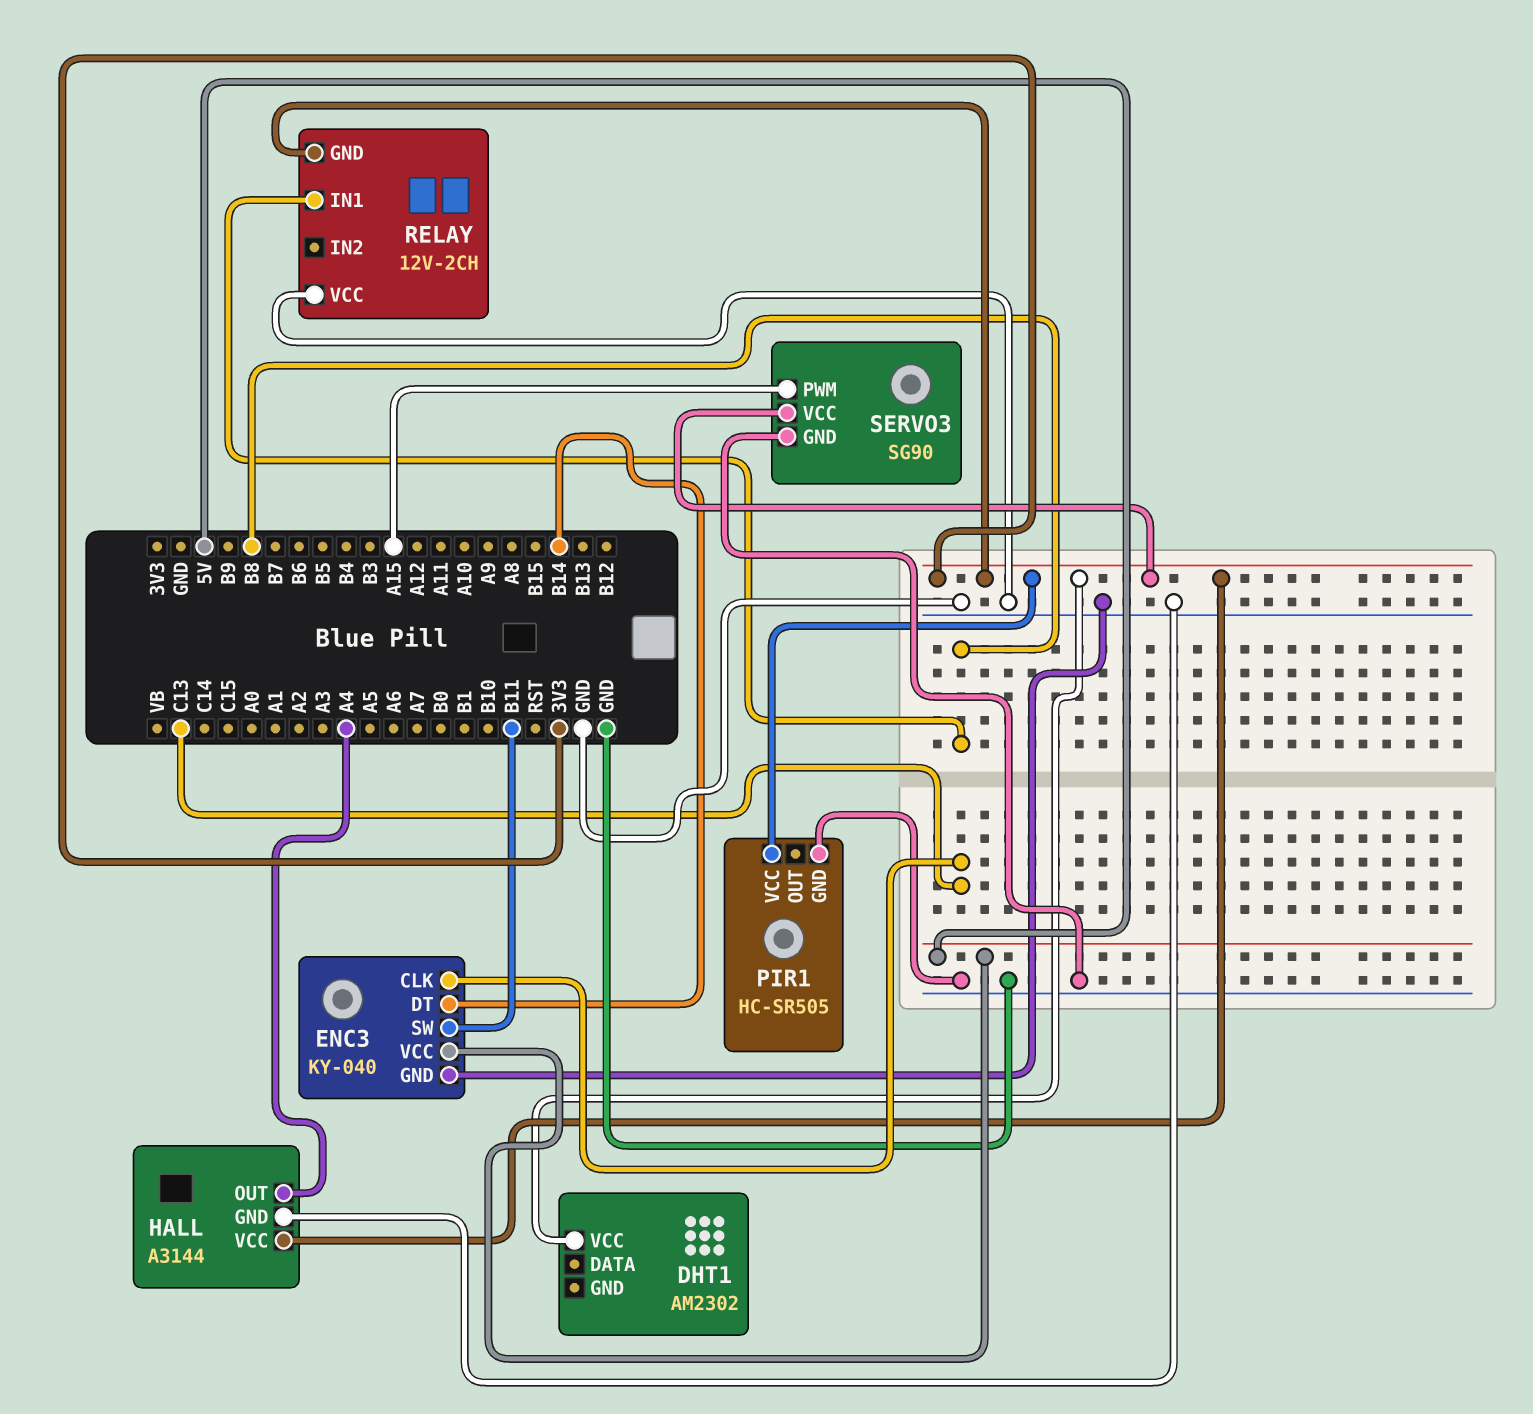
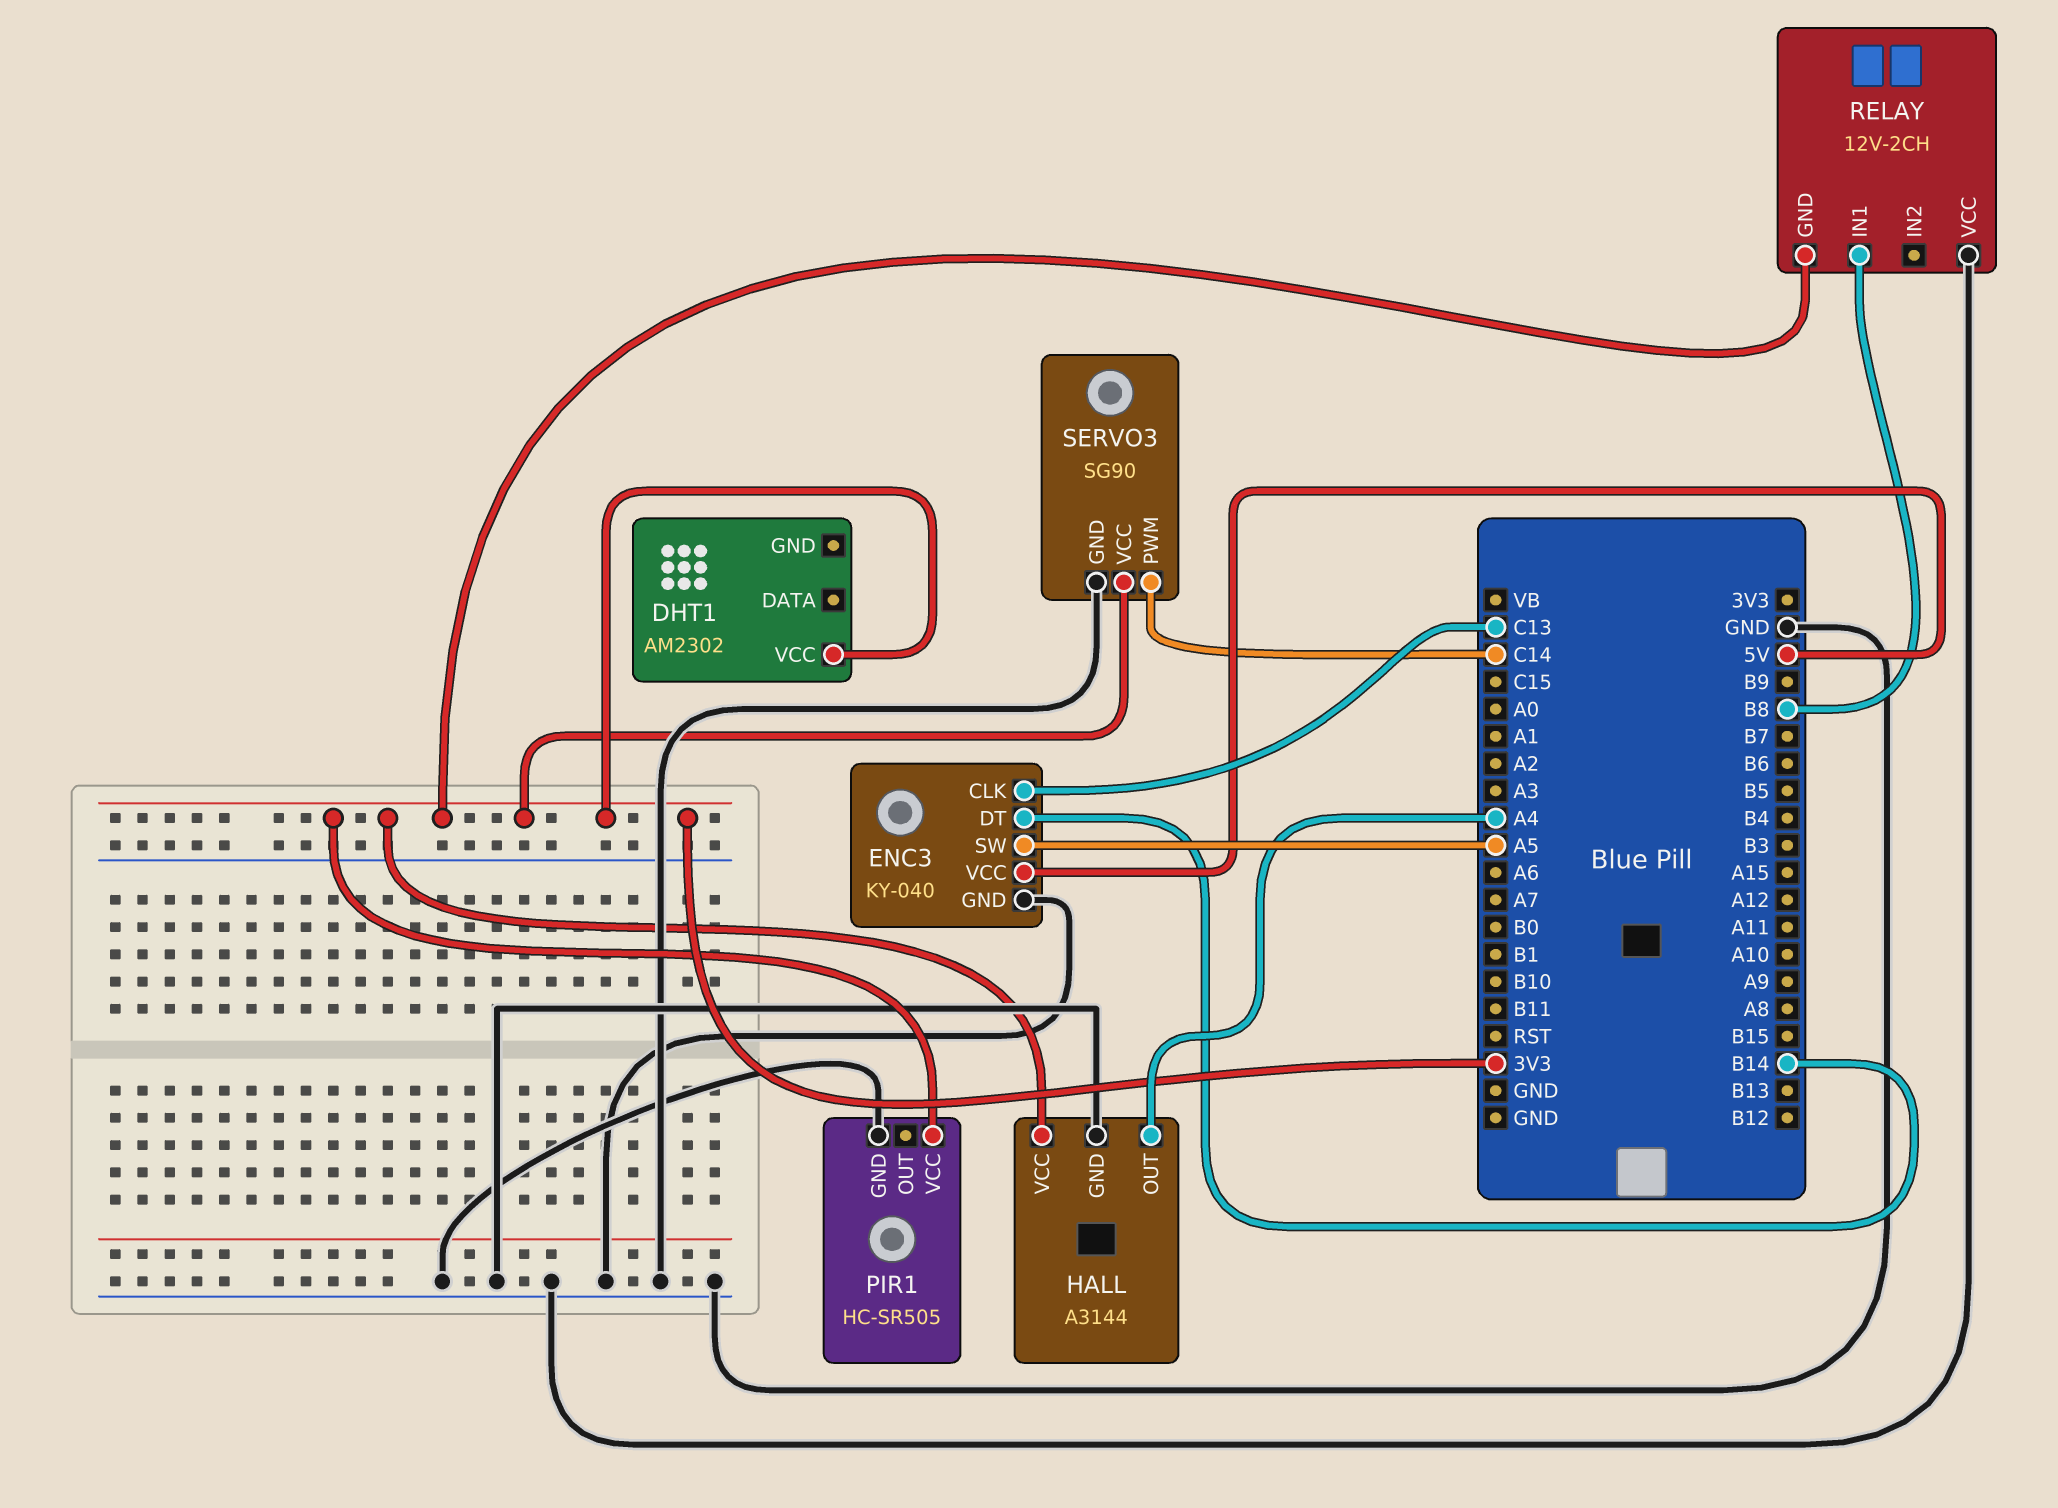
ENC3 pin SW: B11 -> A5
SERVO3 pin PWM: A15 -> C14

